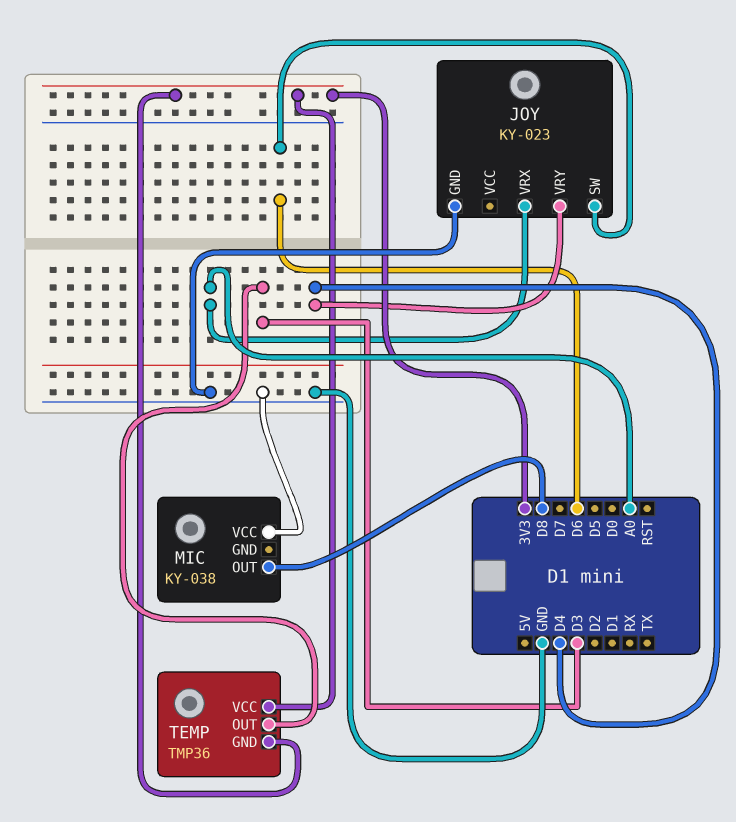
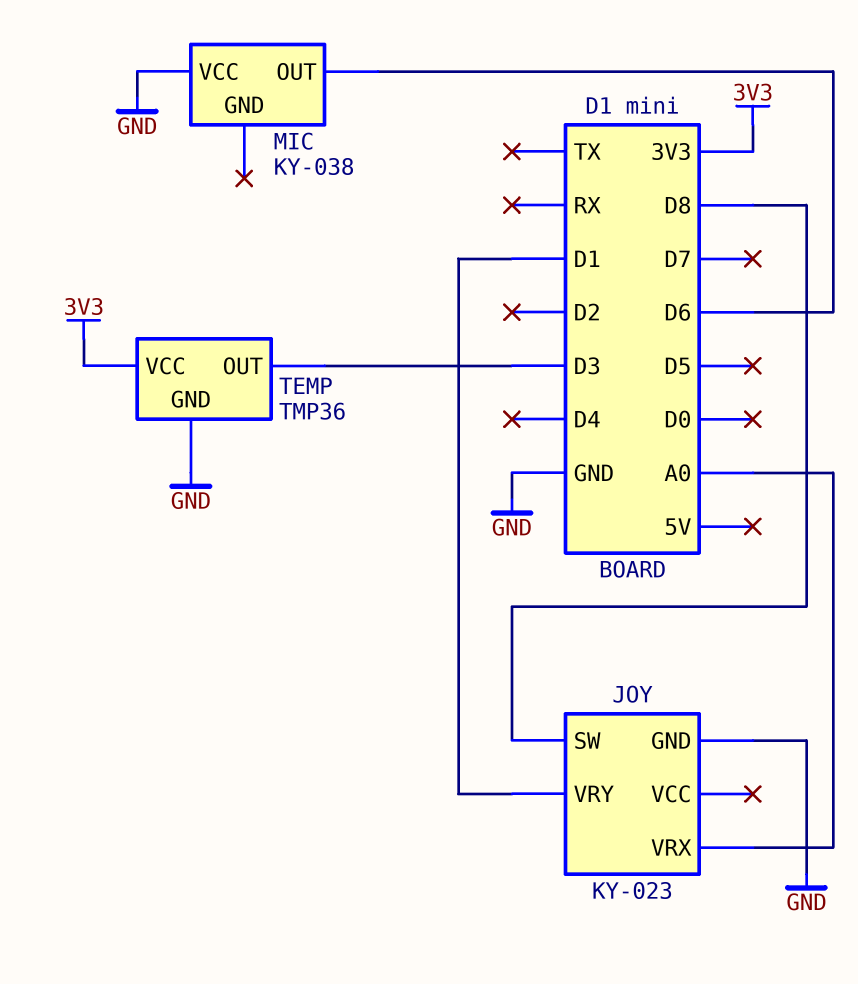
JOY pin SW: D6 -> D8
JOY pin VRY: D4 -> D1
MIC pin OUT: D8 -> D6
TEMP pin GND: 3V3 -> GND

